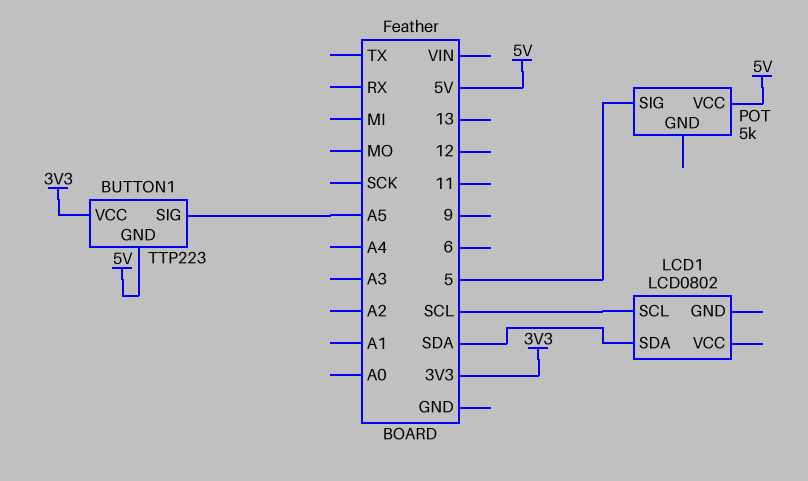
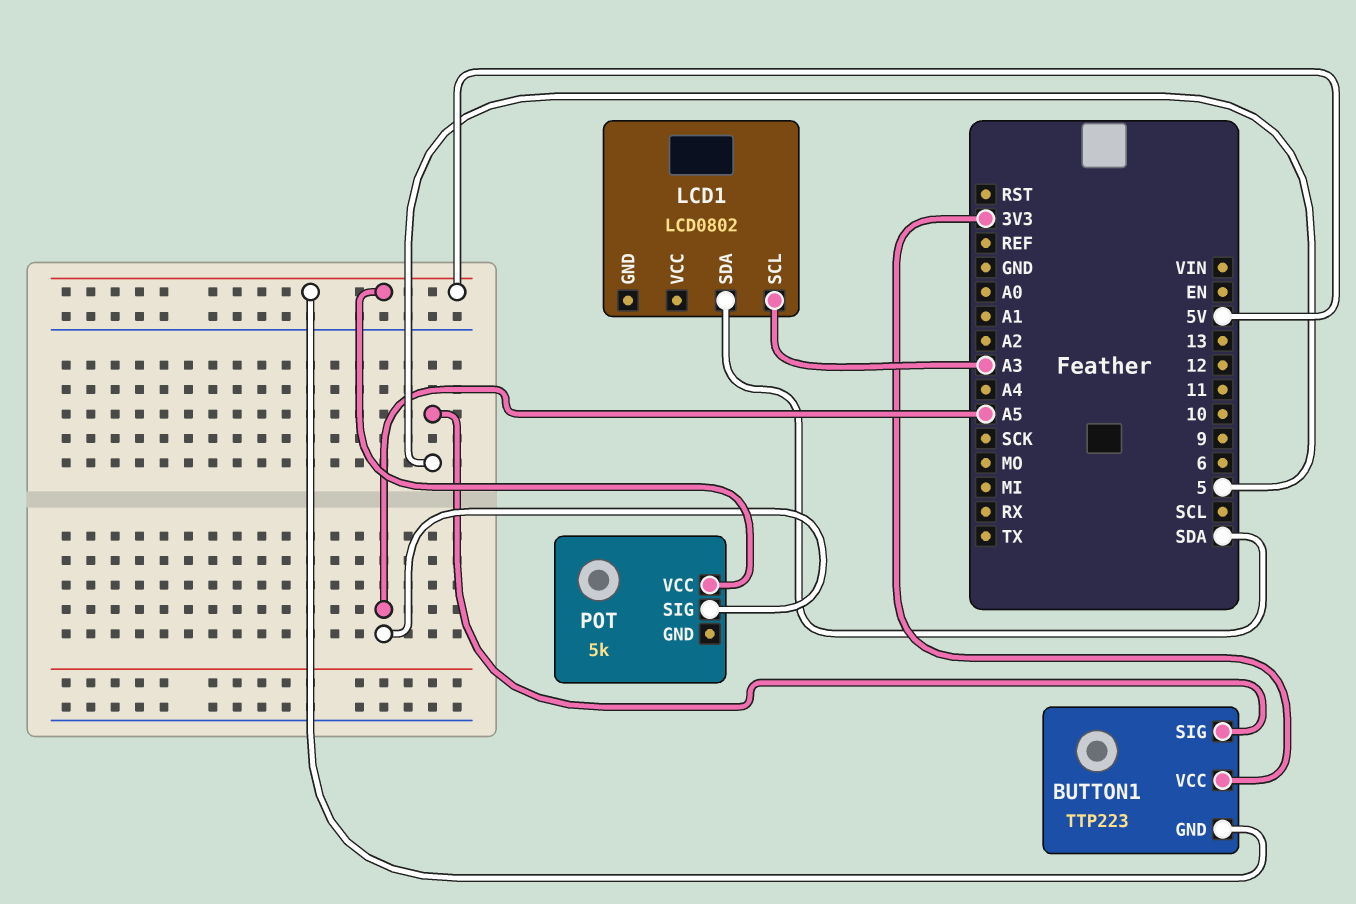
BUTTON1 pin SIG: A5 -> 5
LCD1 pin SCL: SCL -> A3
POT pin SIG: 5 -> A5

